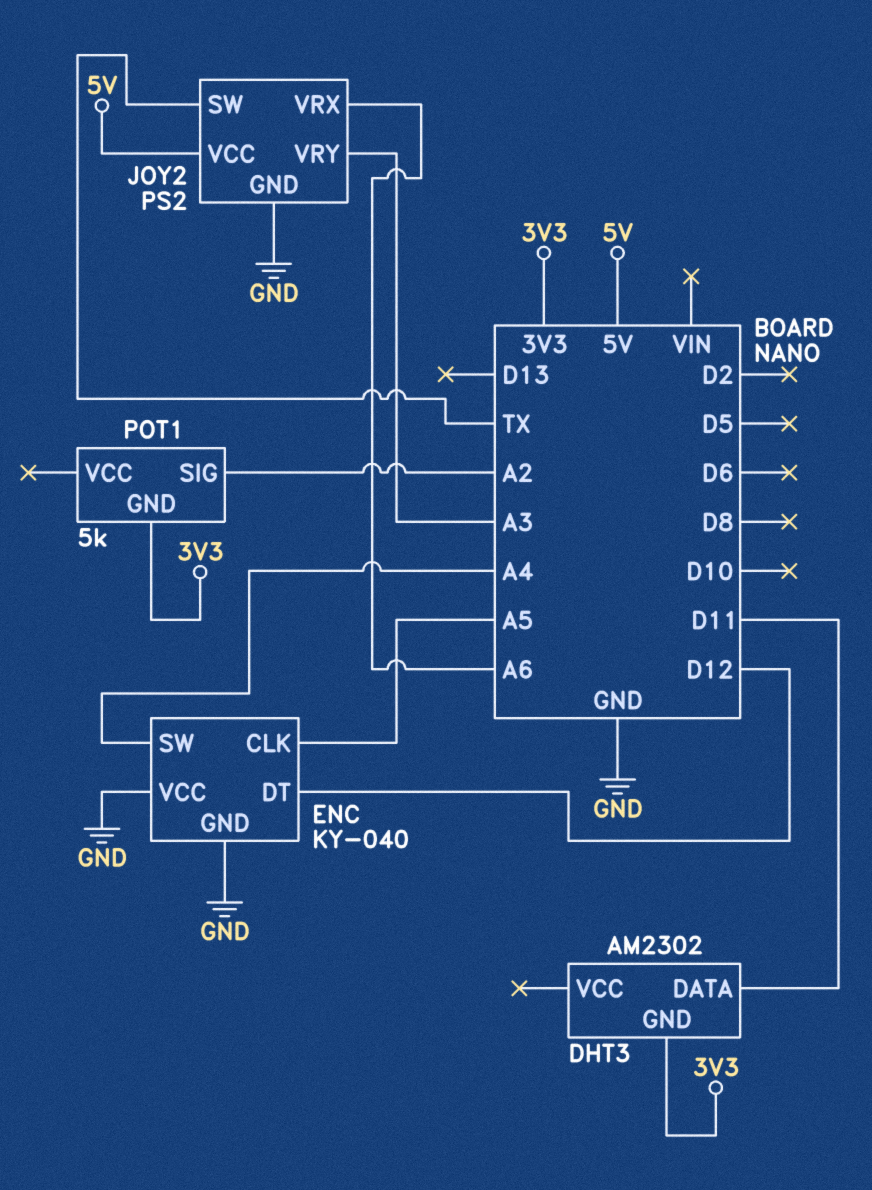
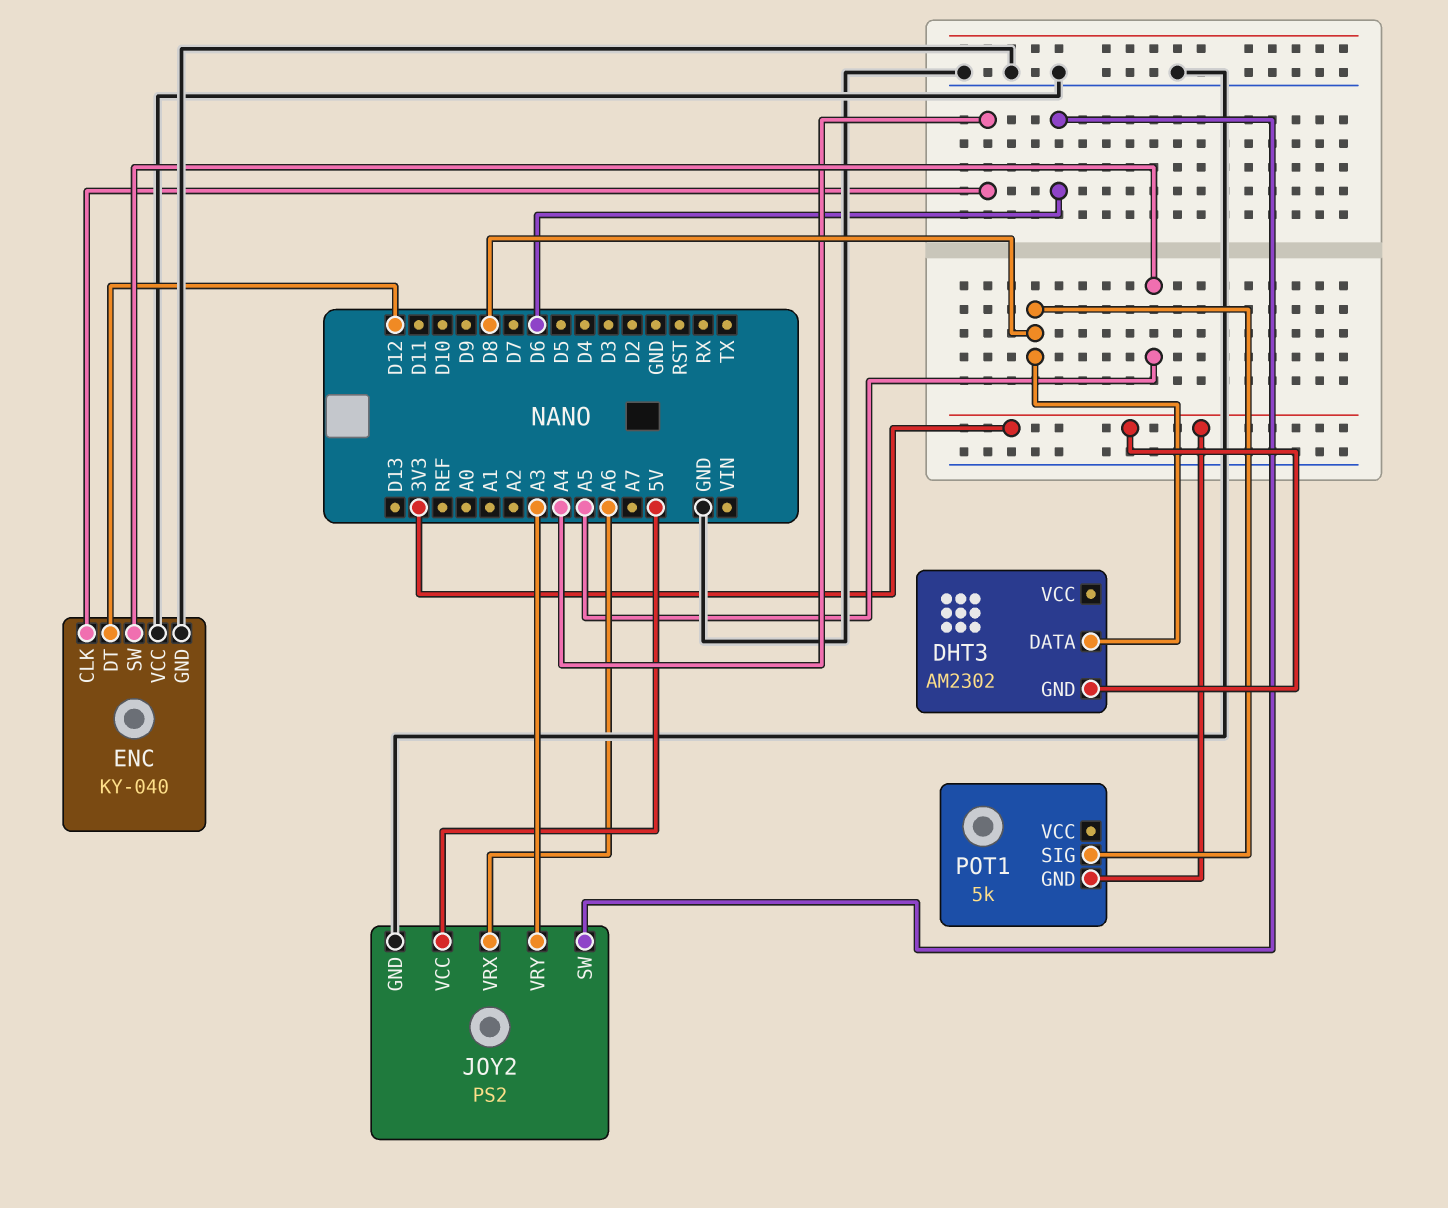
DHT3 pin DATA: D11 -> D8
ENC pin CLK: A5 -> A4
ENC pin SW: A4 -> A5
JOY2 pin SW: TX -> D6
POT1 pin SIG: A2 -> D8

